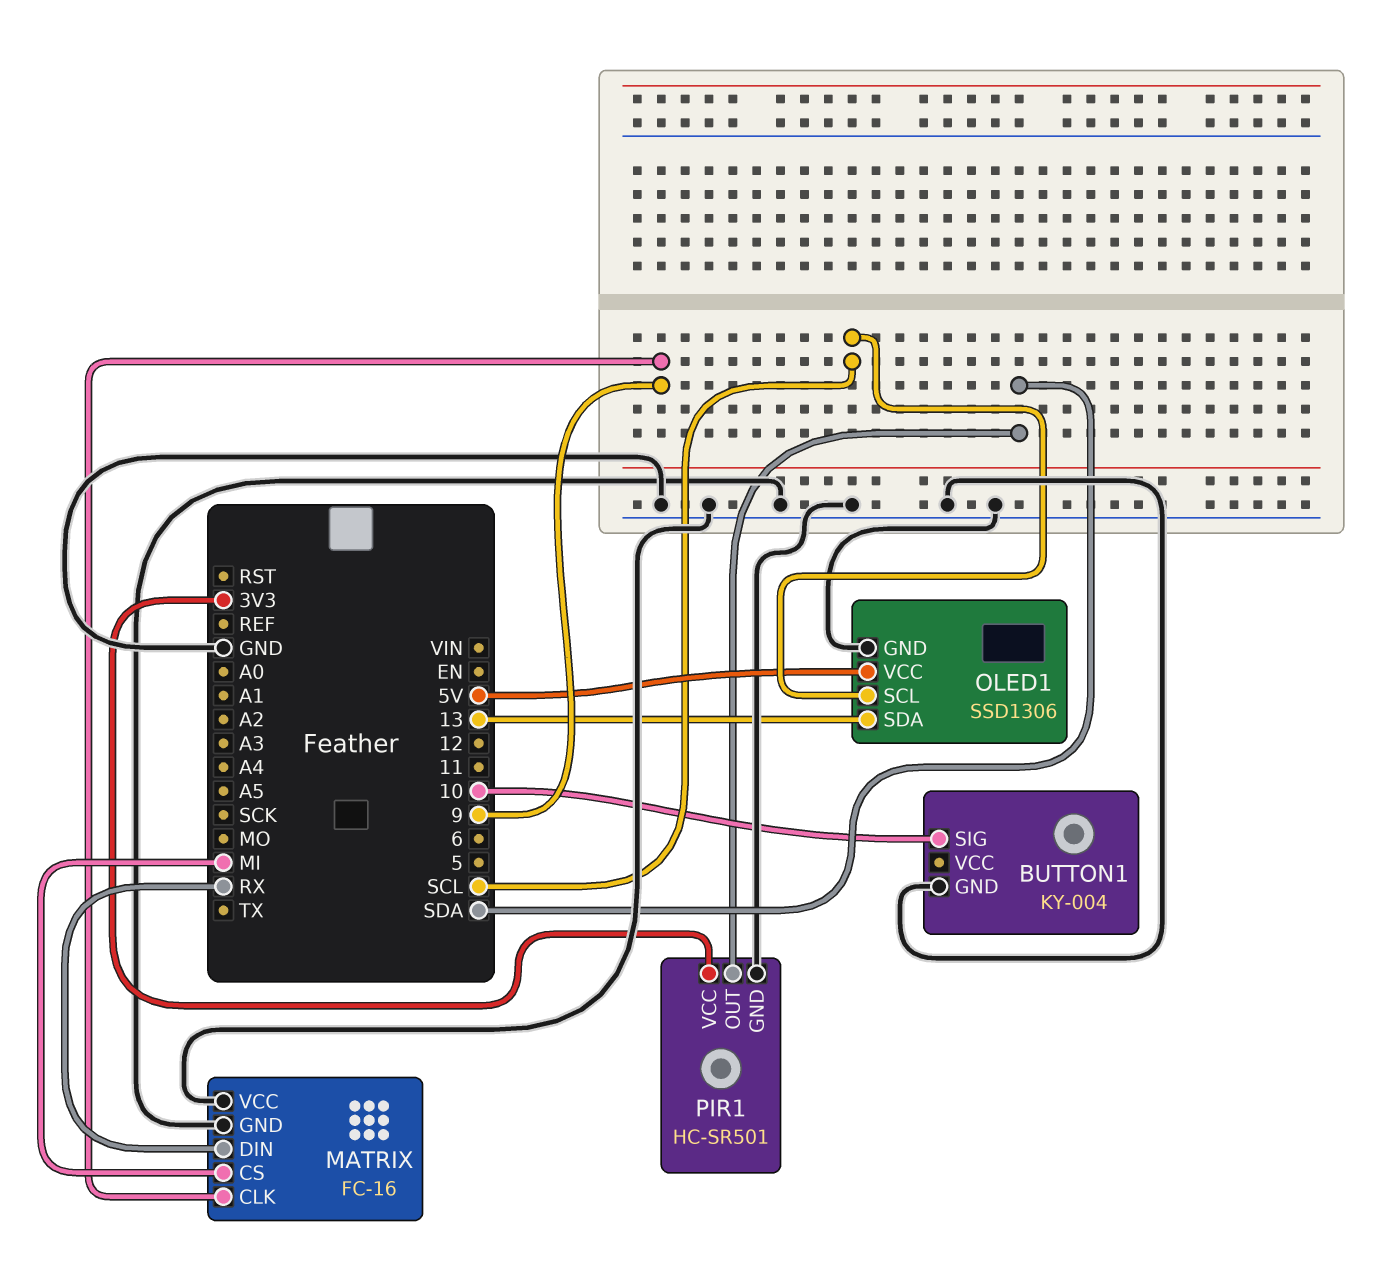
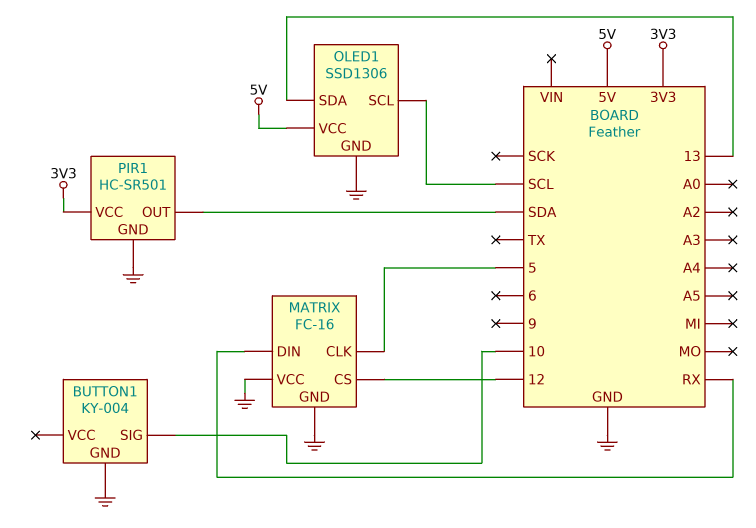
MATRIX pin CLK: 9 -> 5
MATRIX pin CS: MI -> 12

